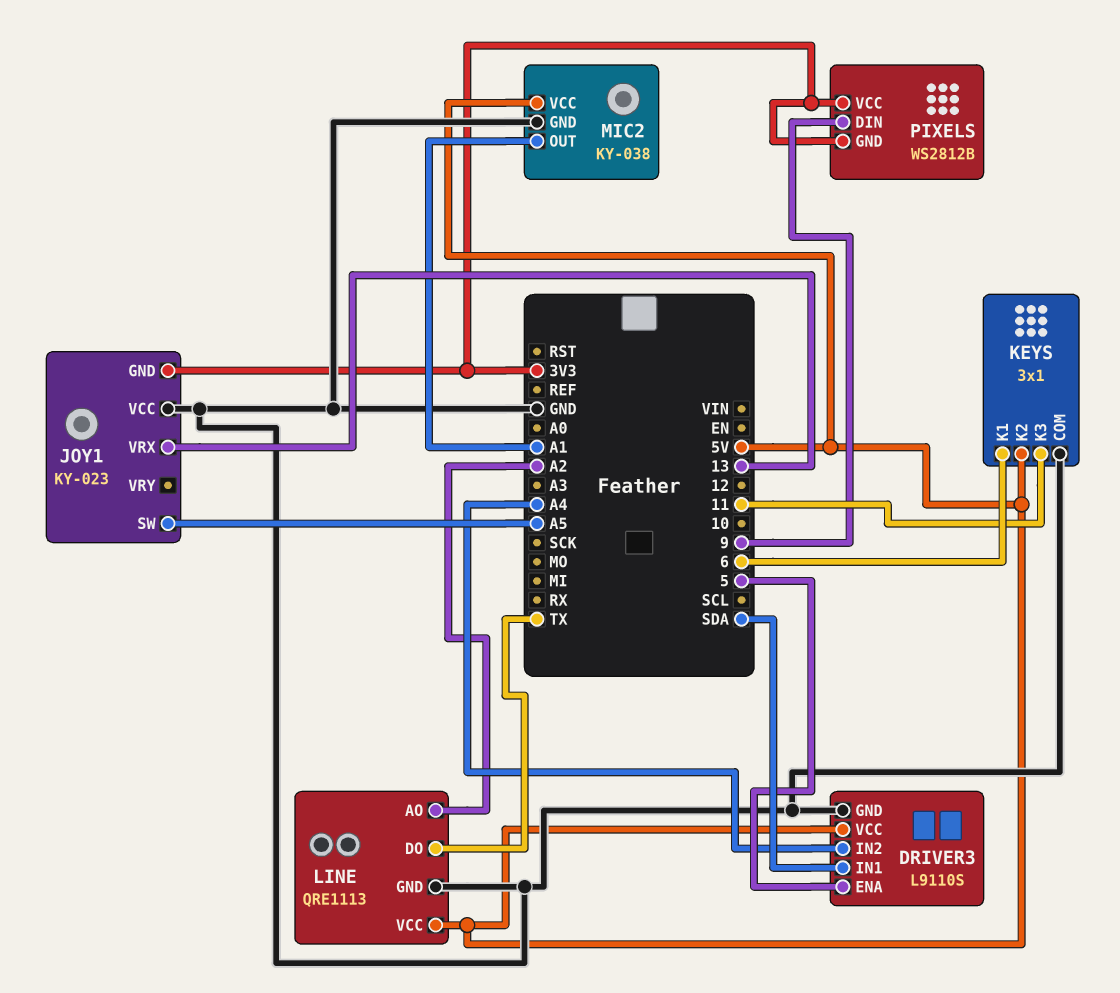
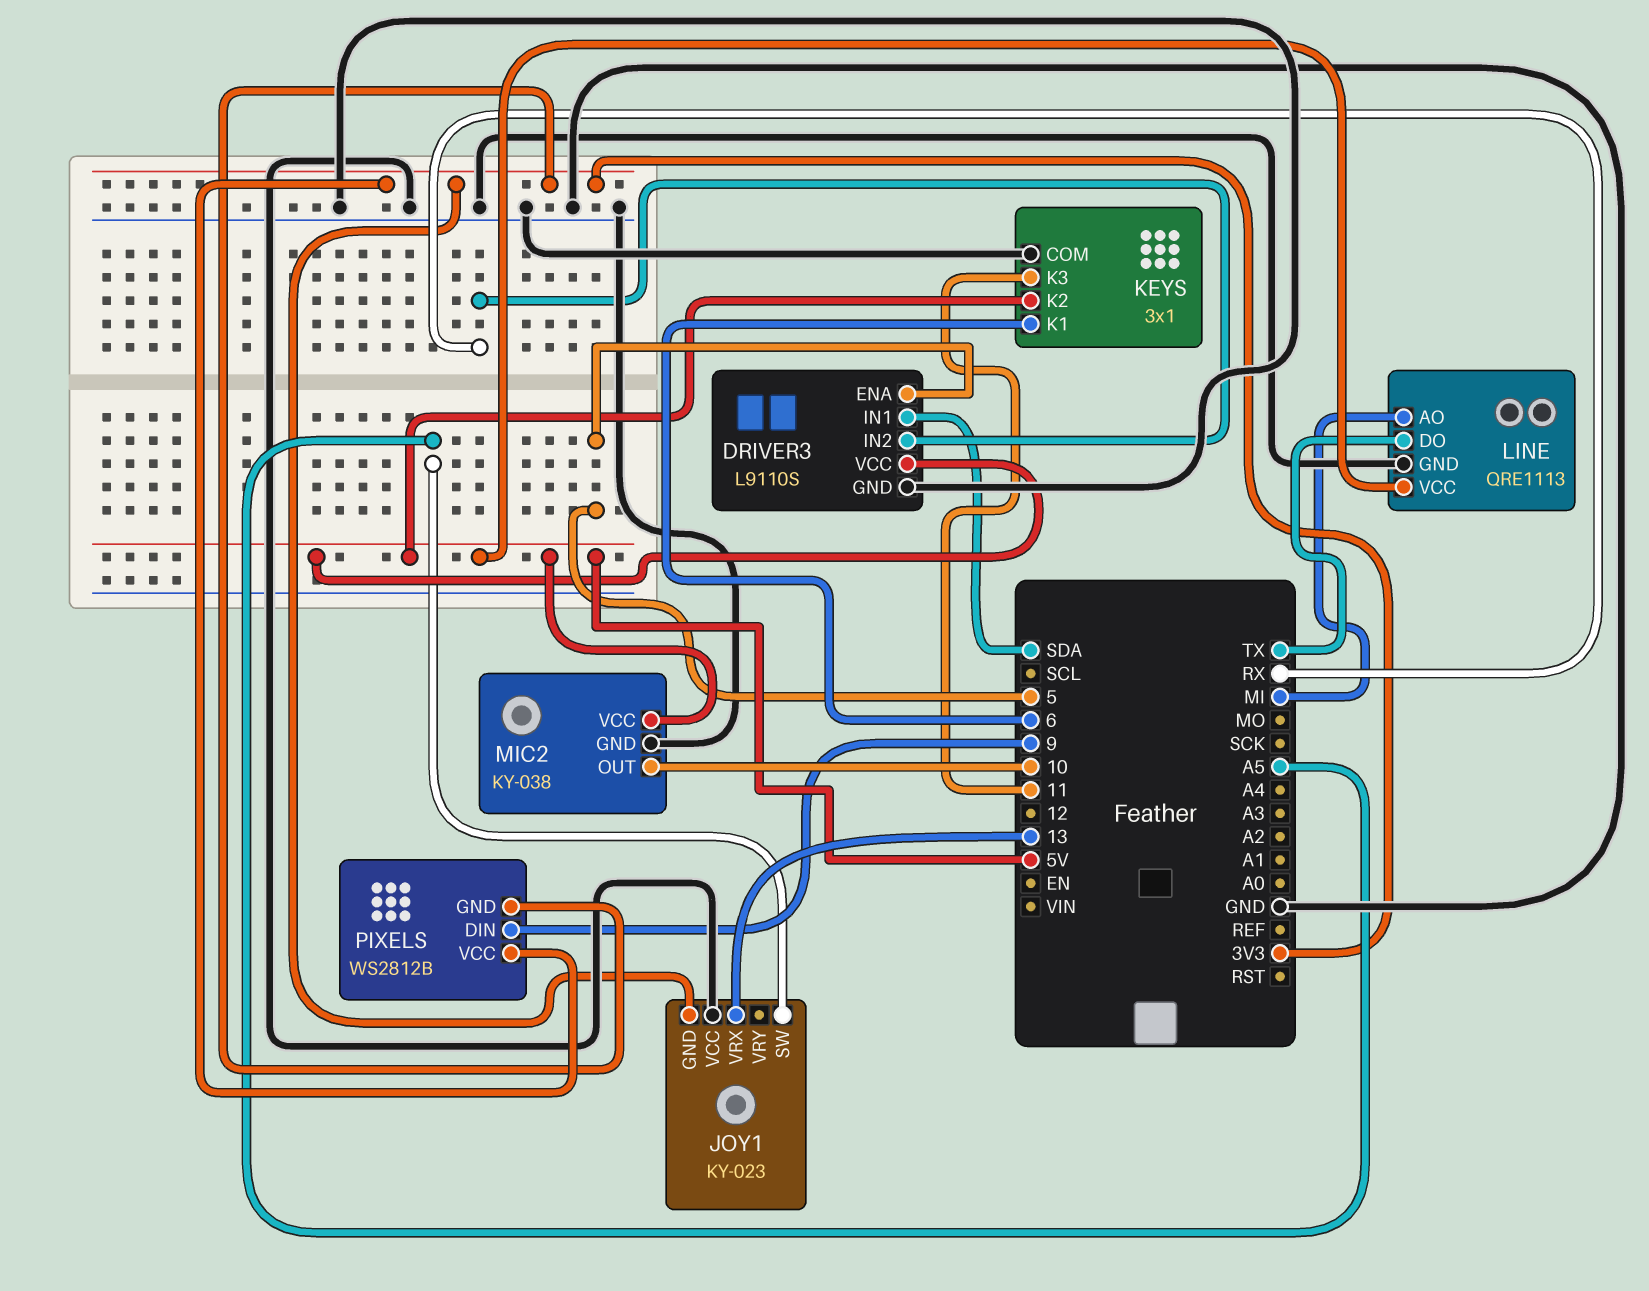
DRIVER3 pin IN2: A4 -> RX
LINE pin AO: A2 -> MI
MIC2 pin OUT: A1 -> 10

